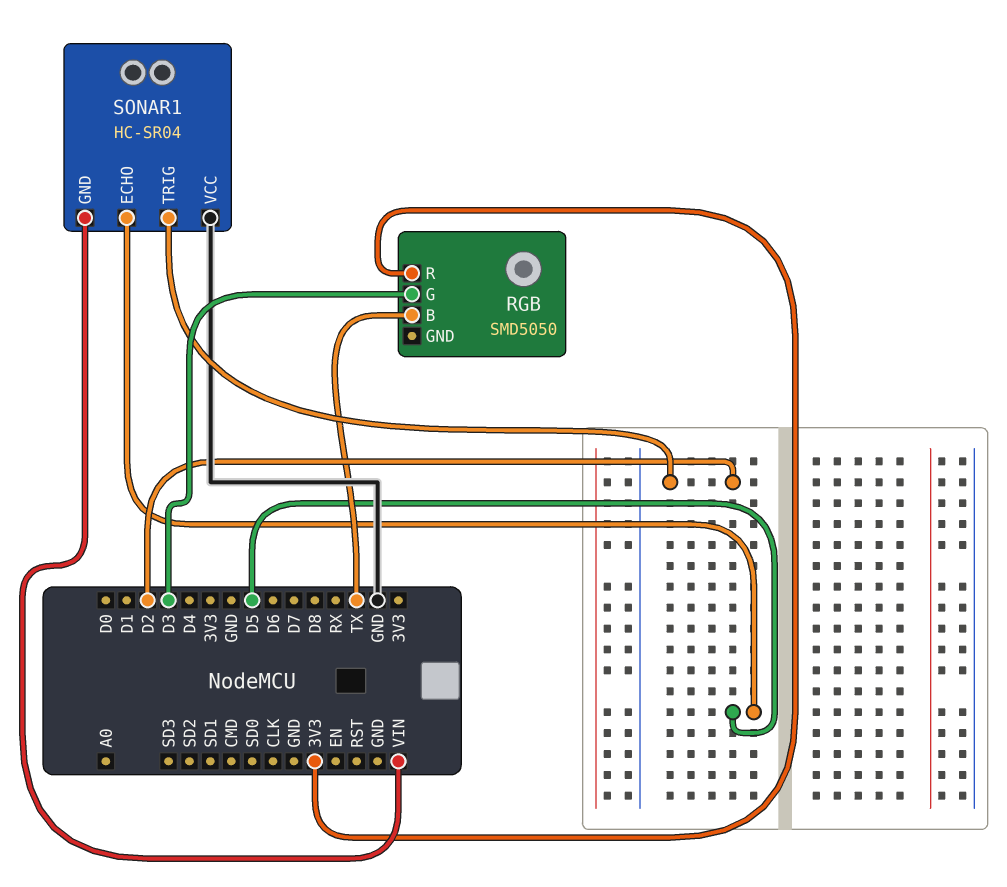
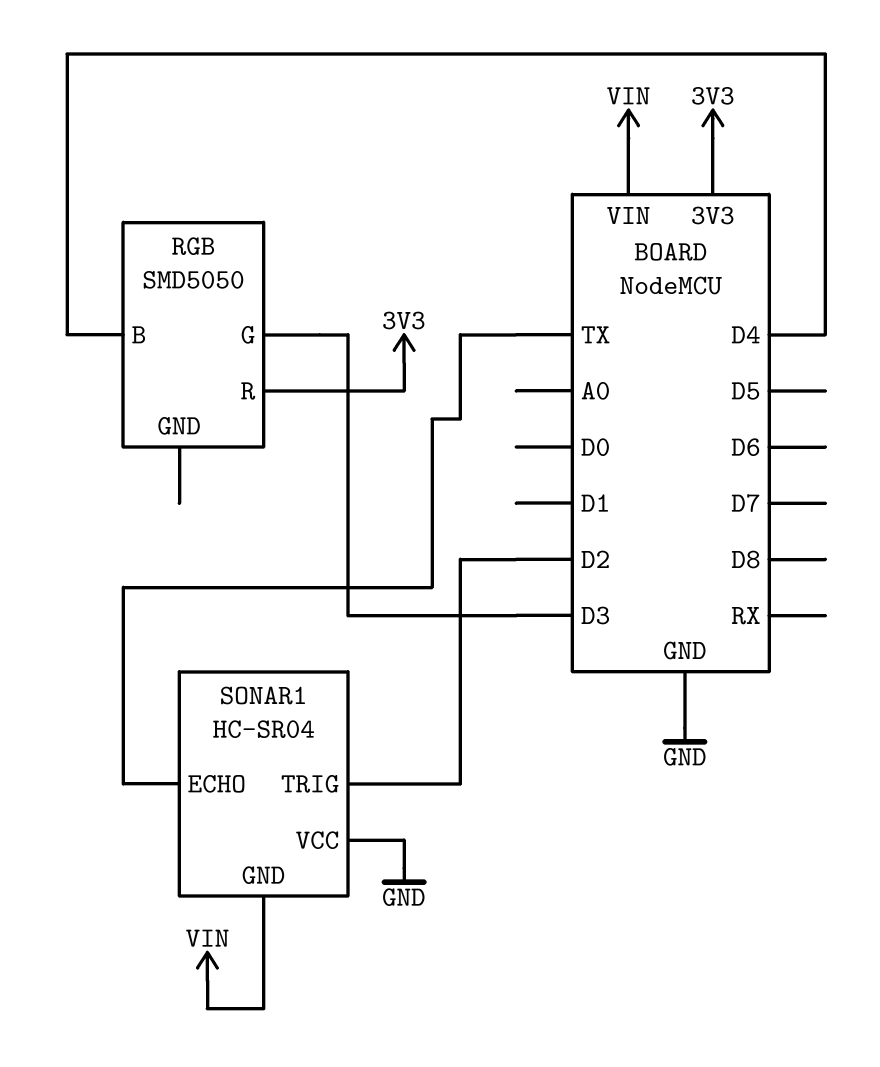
RGB pin B: TX -> D4
SONAR1 pin ECHO: D5 -> TX

